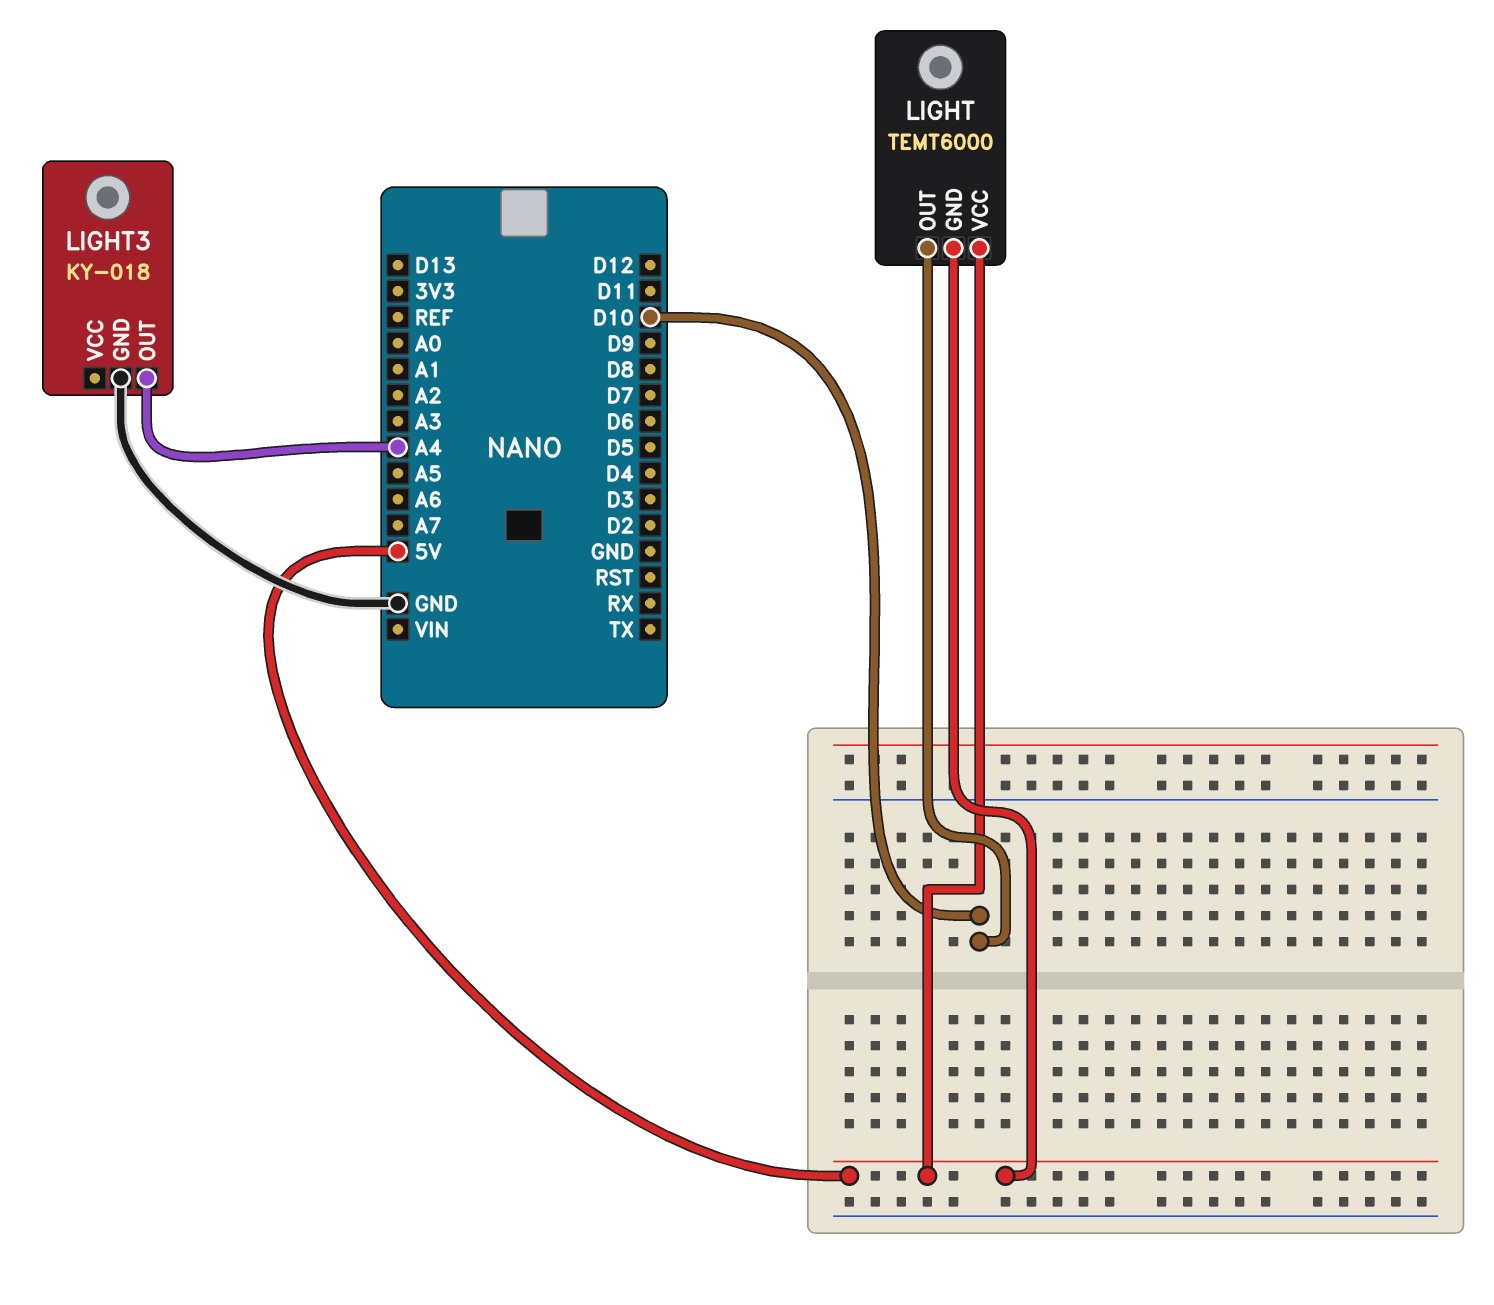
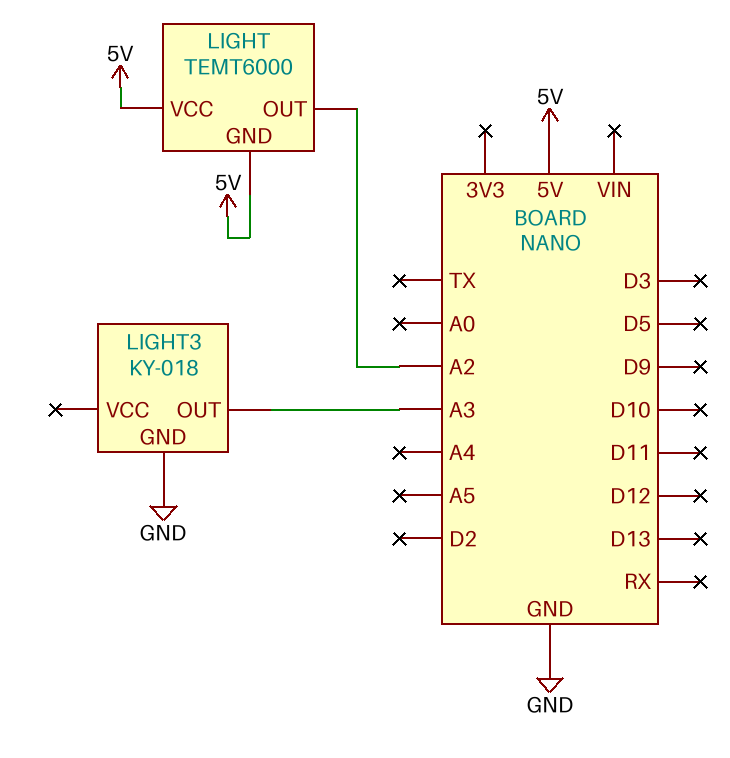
LIGHT pin OUT: D10 -> A2
LIGHT3 pin OUT: A4 -> A3

